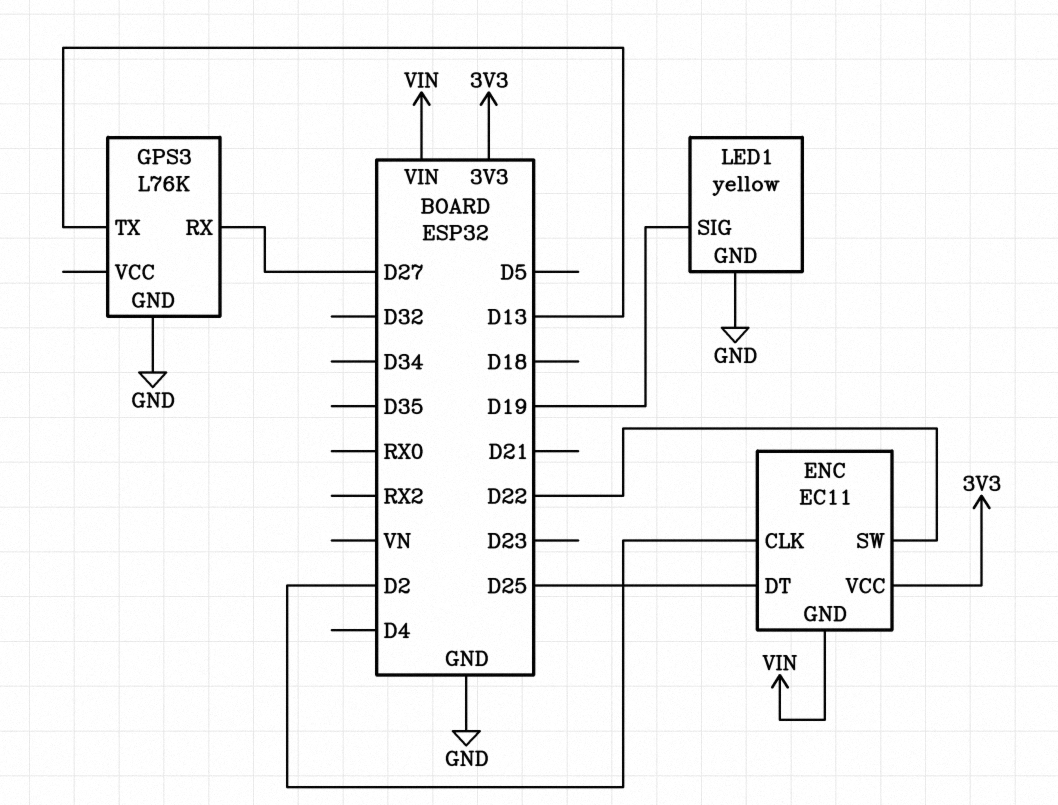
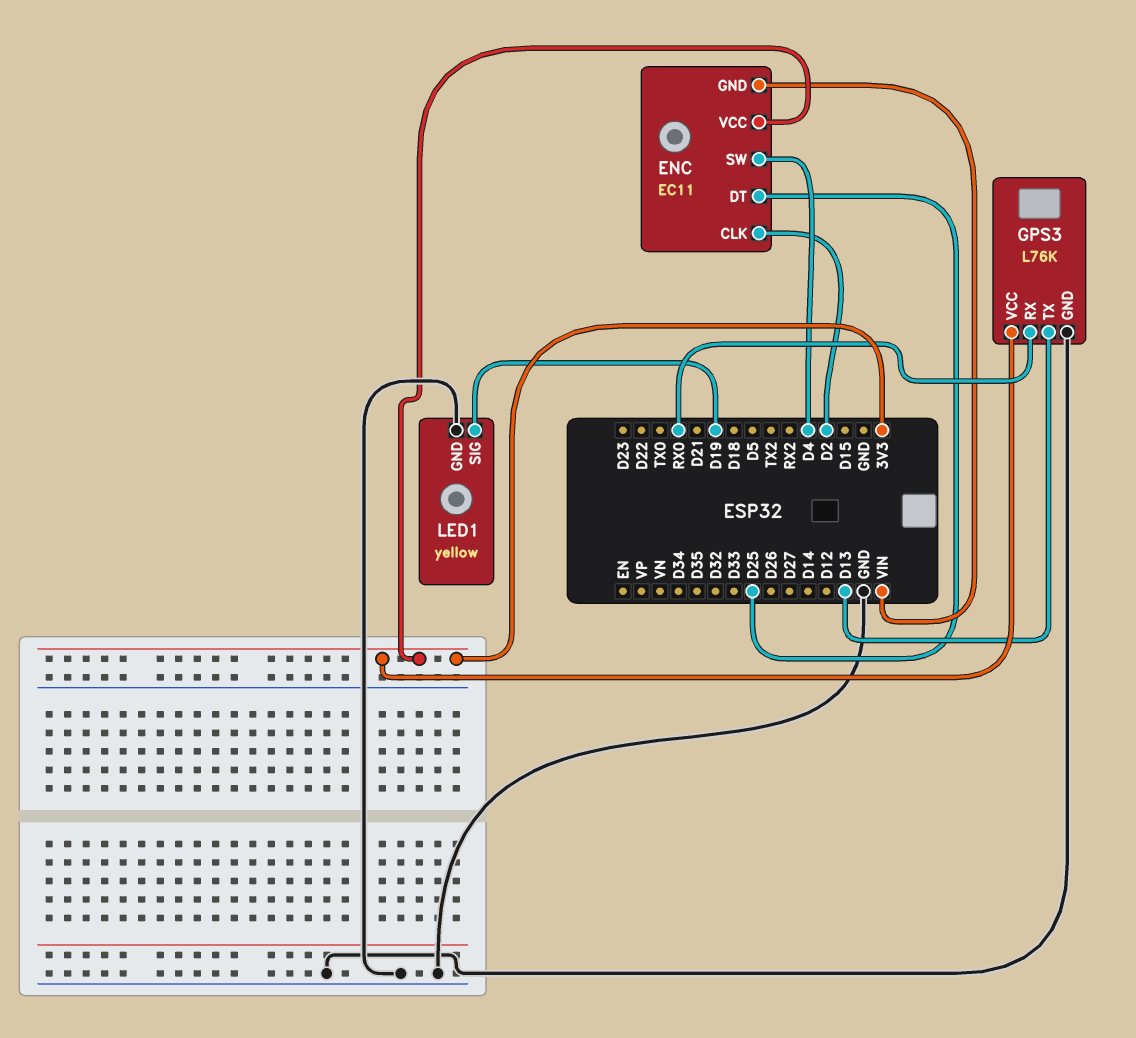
ENC pin SW: D22 -> D4
GPS3 pin RX: D27 -> RX0
GPS3 pin VCC: none -> 3V3

